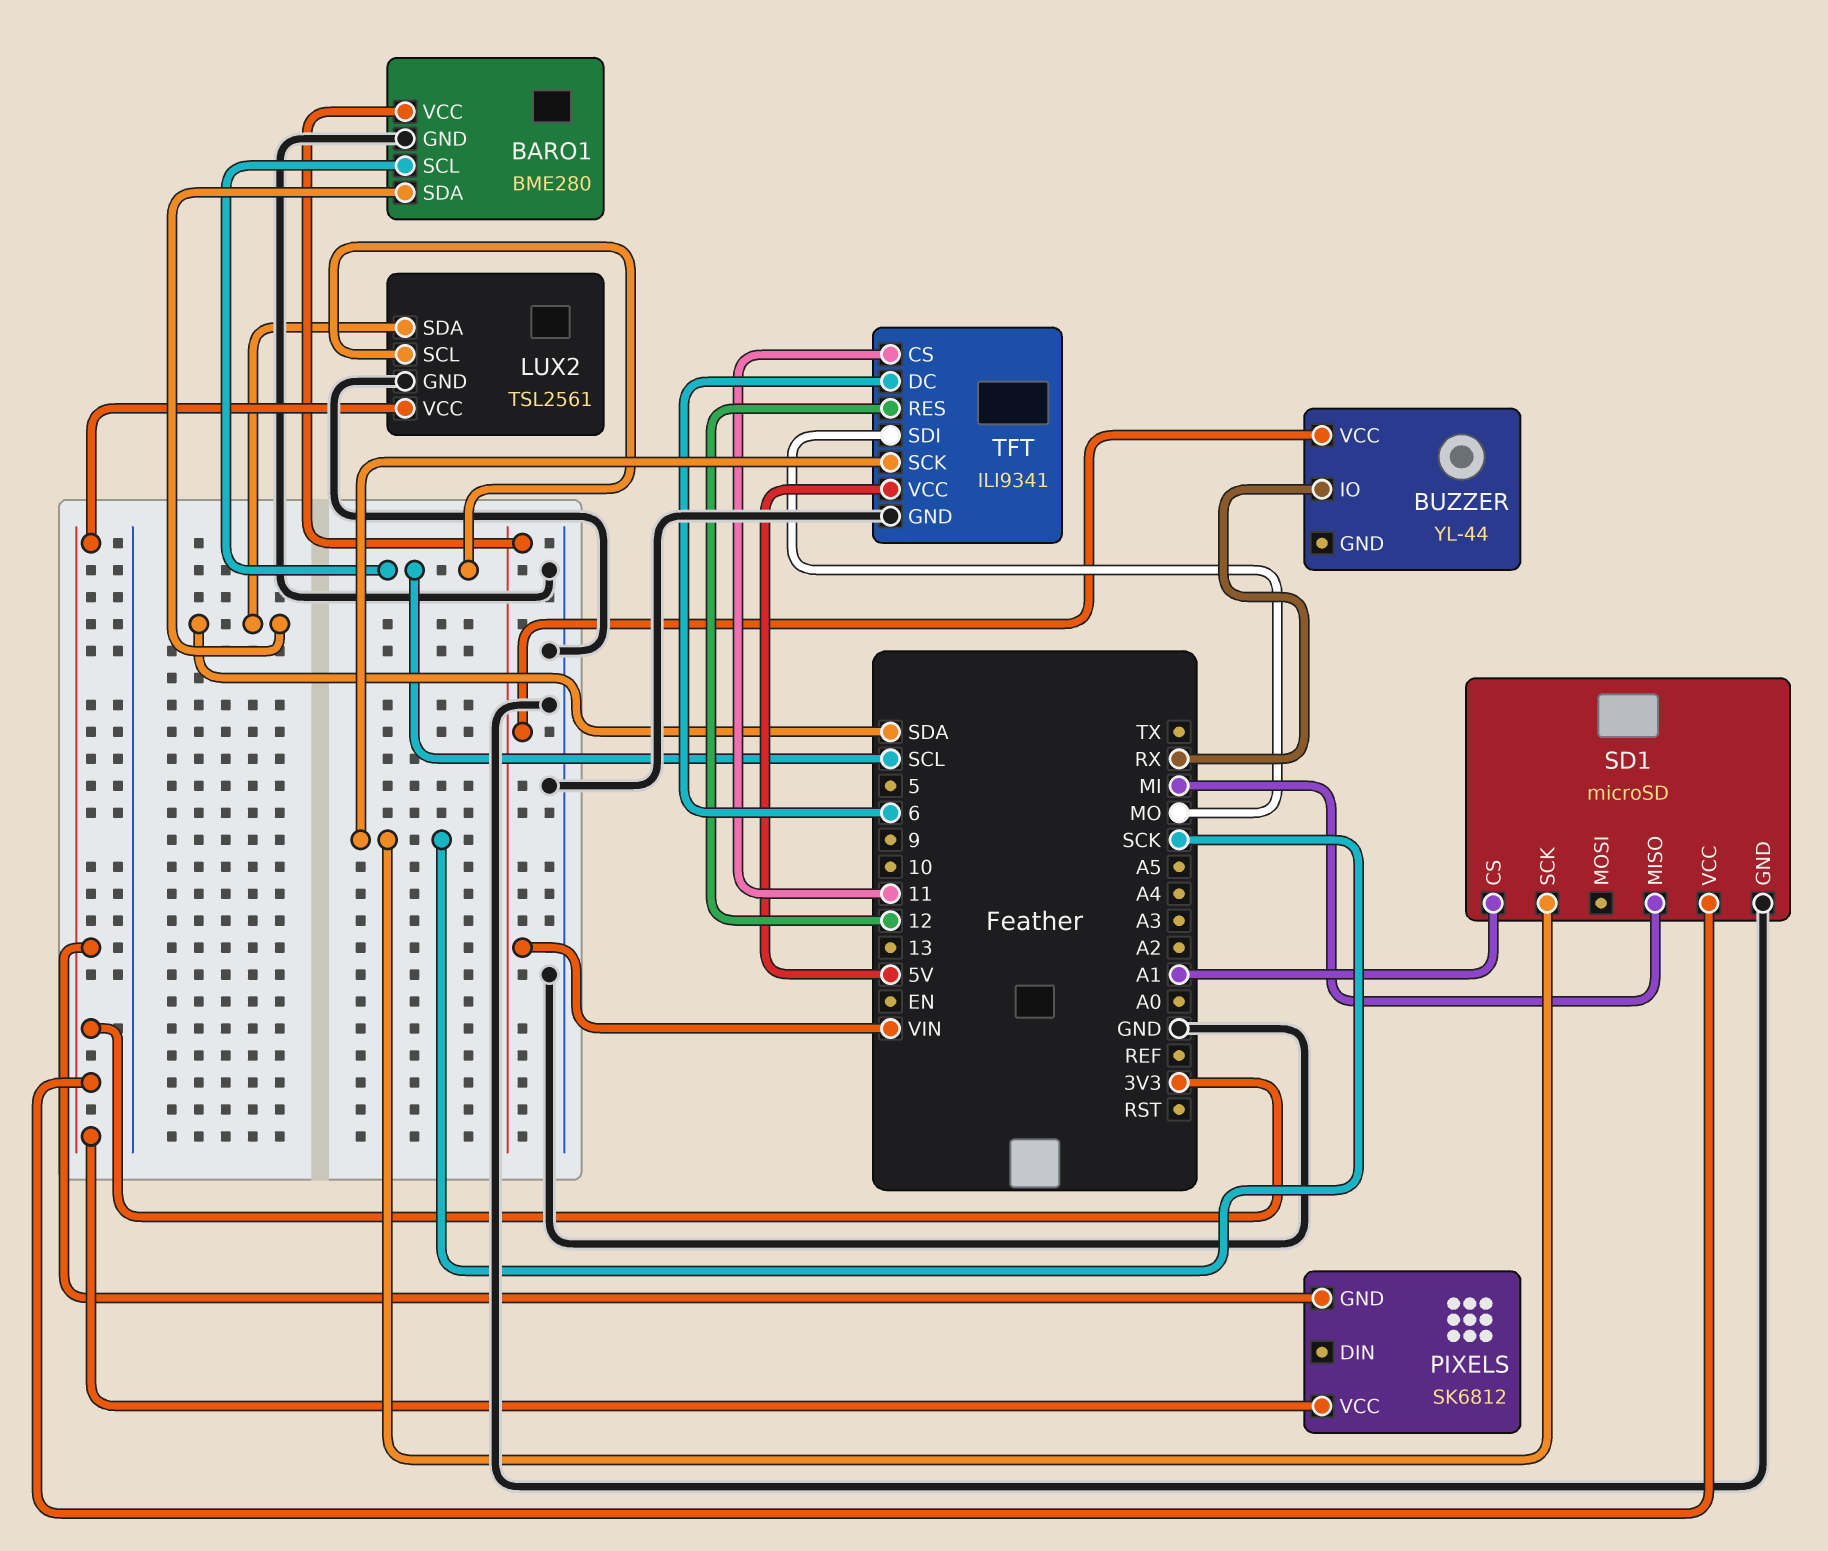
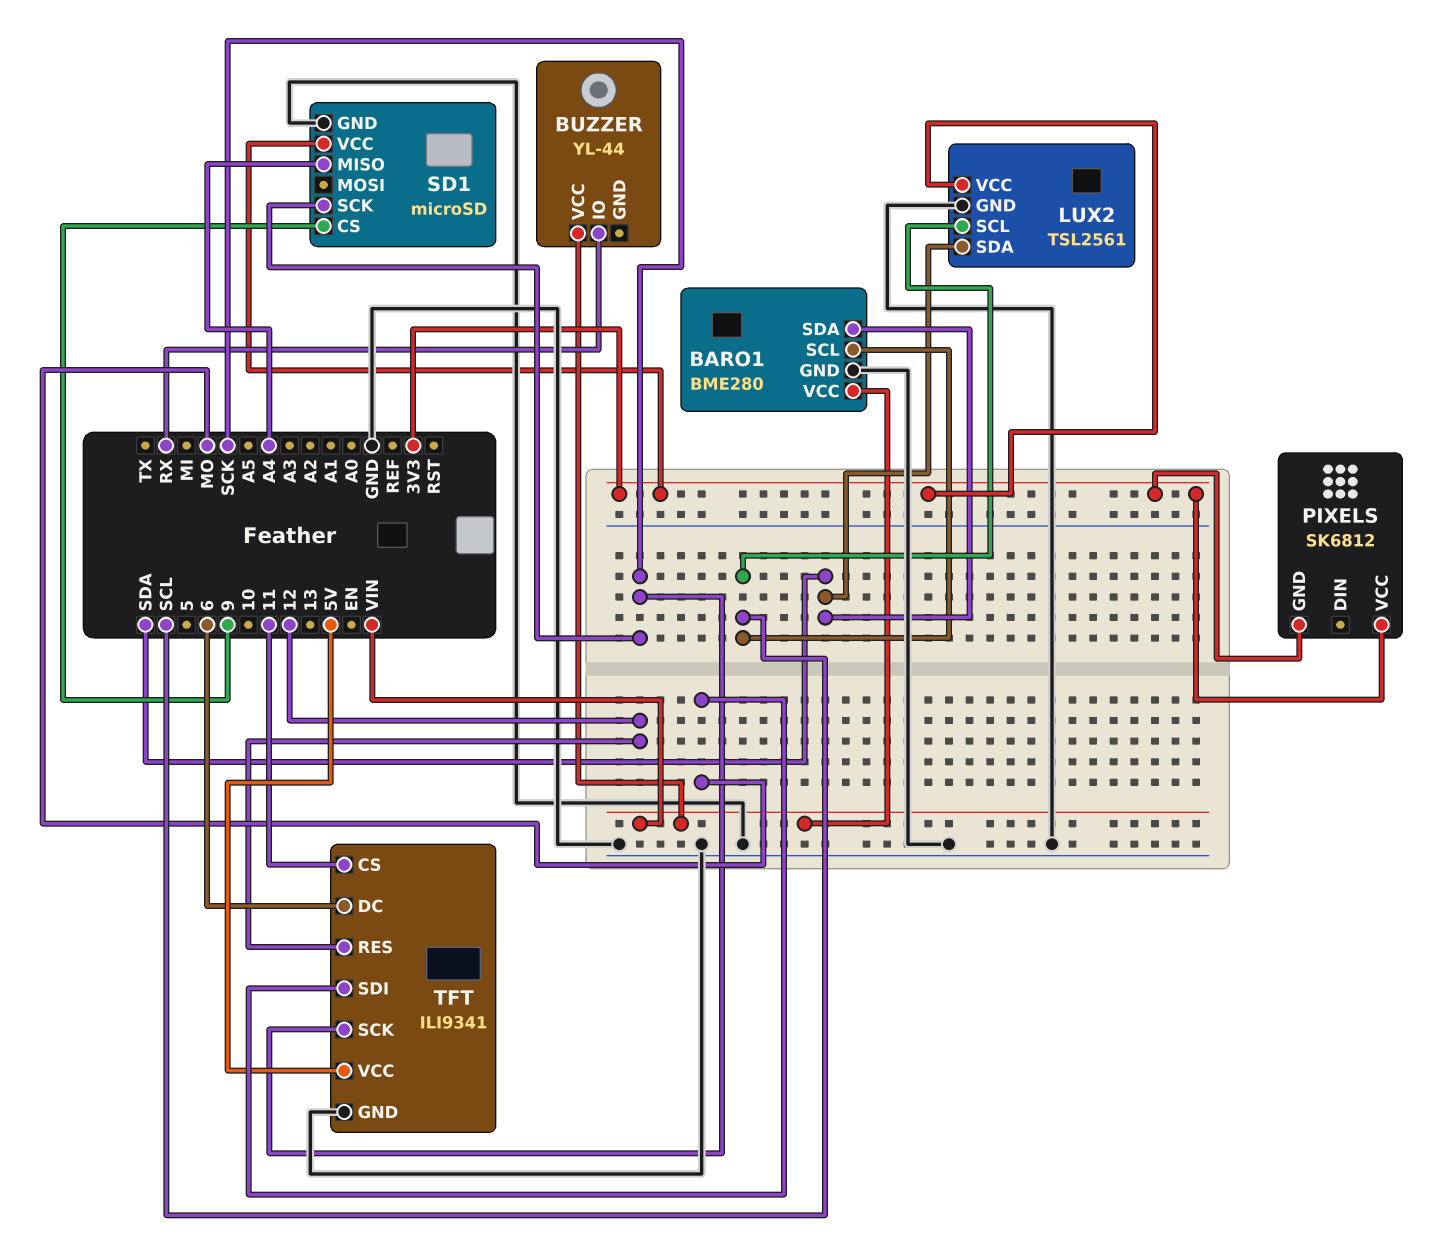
SD1 pin CS: A1 -> 9
SD1 pin MISO: MI -> A4

